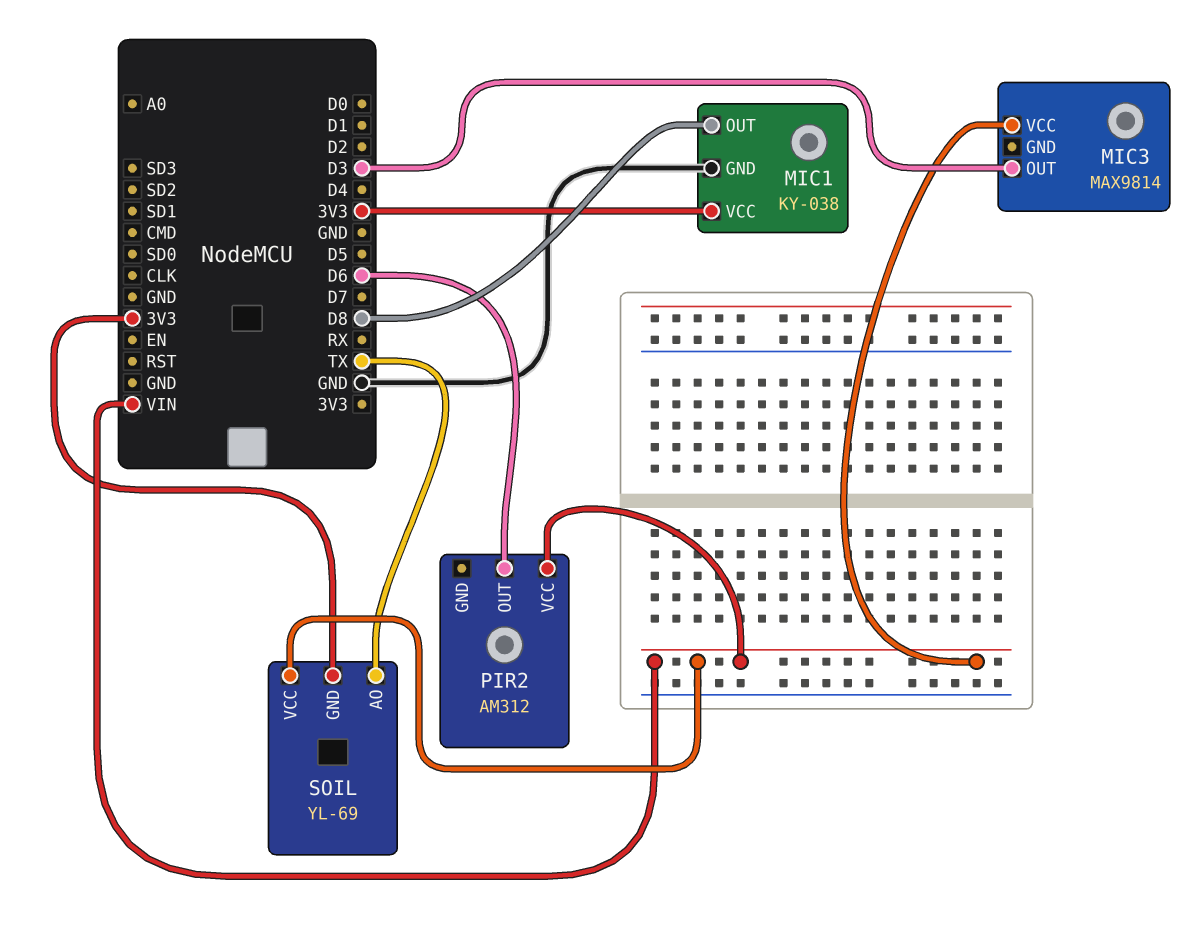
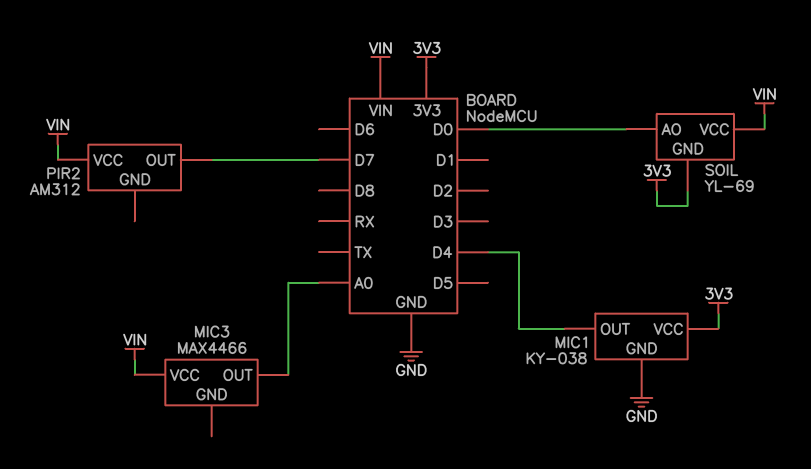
MIC1 pin OUT: D8 -> D4
MIC3: MAX9814 -> MAX4466
MIC3 pin OUT: D3 -> A0
PIR2 pin OUT: D6 -> D7
SOIL pin AO: TX -> D0

